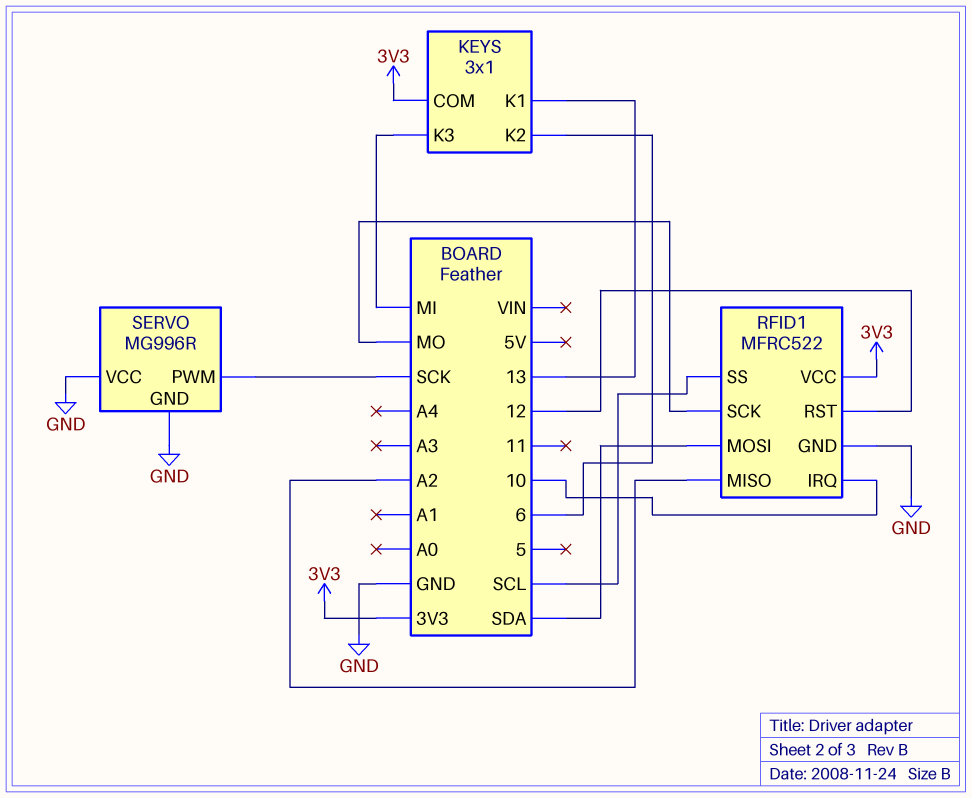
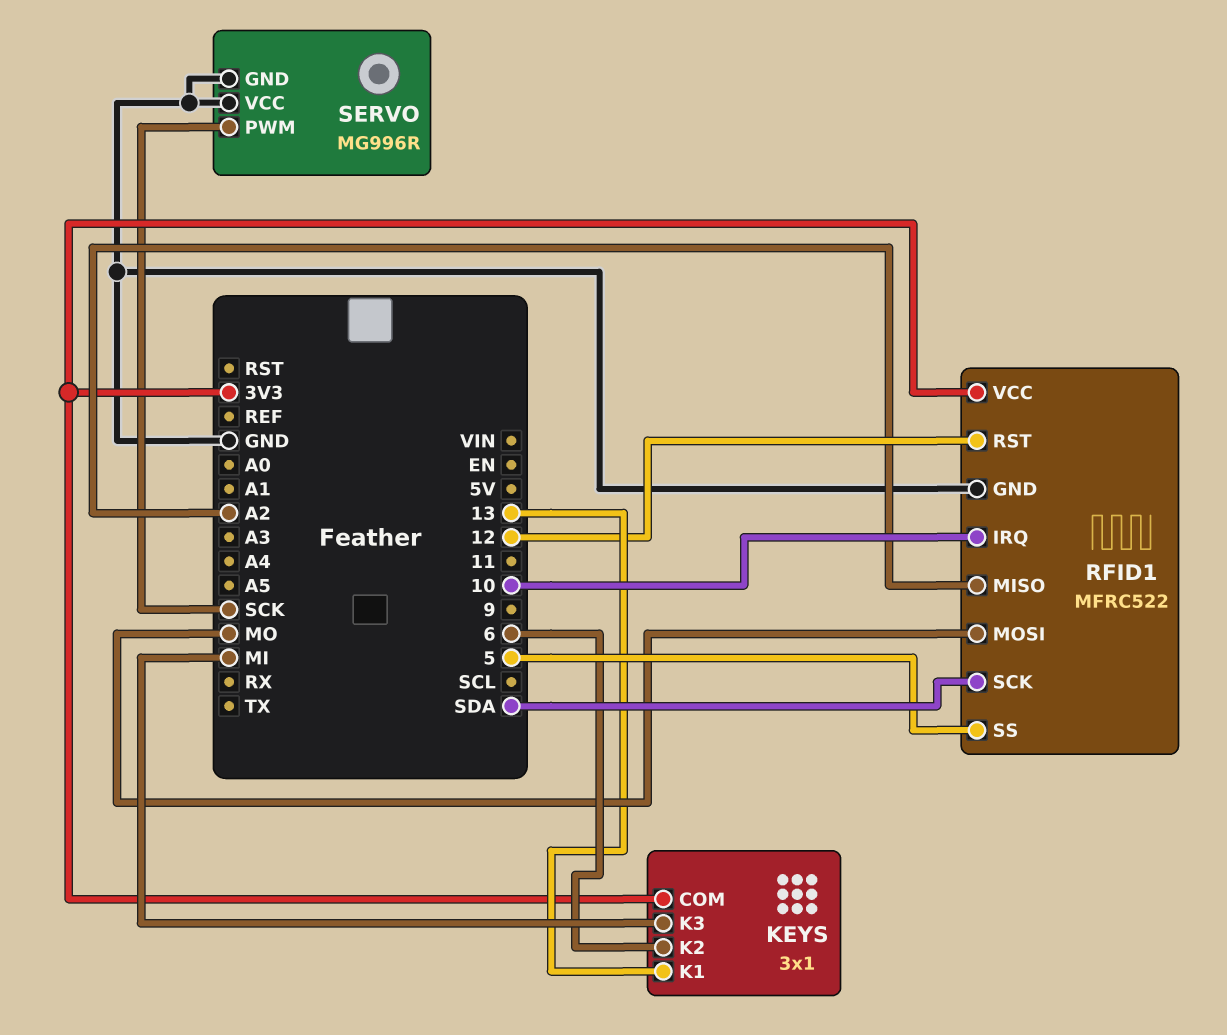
RFID1 pin MOSI: SDA -> MO
RFID1 pin SCK: MO -> SDA
RFID1 pin SS: SCL -> 5

